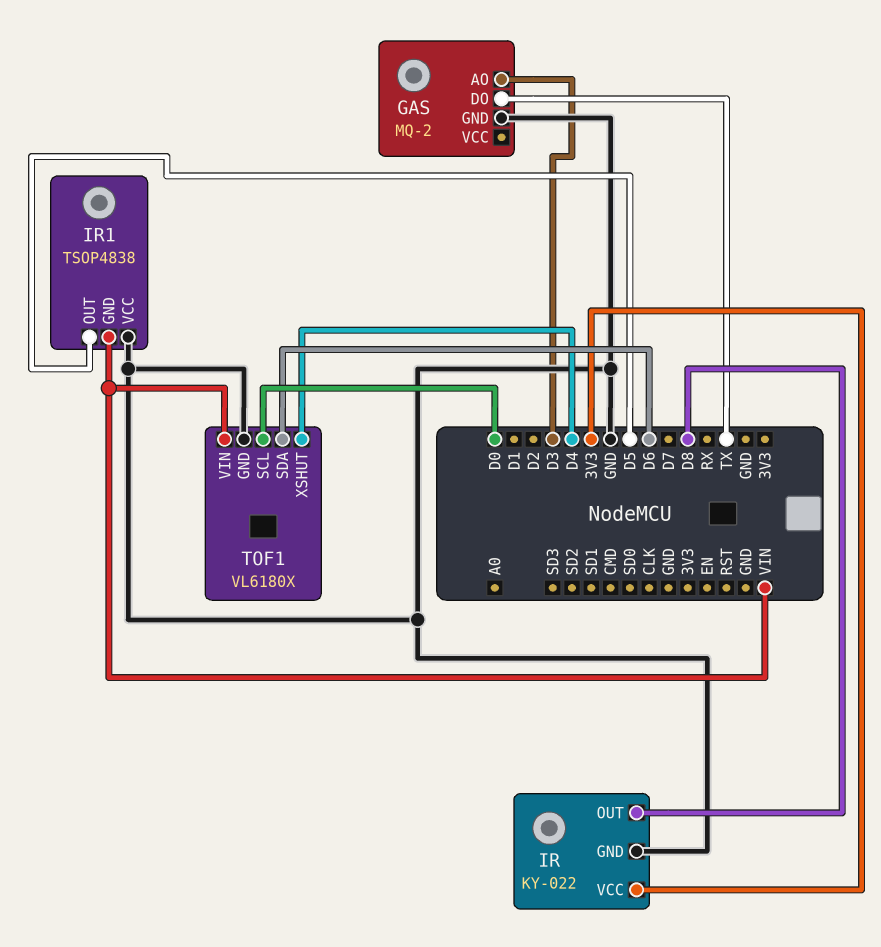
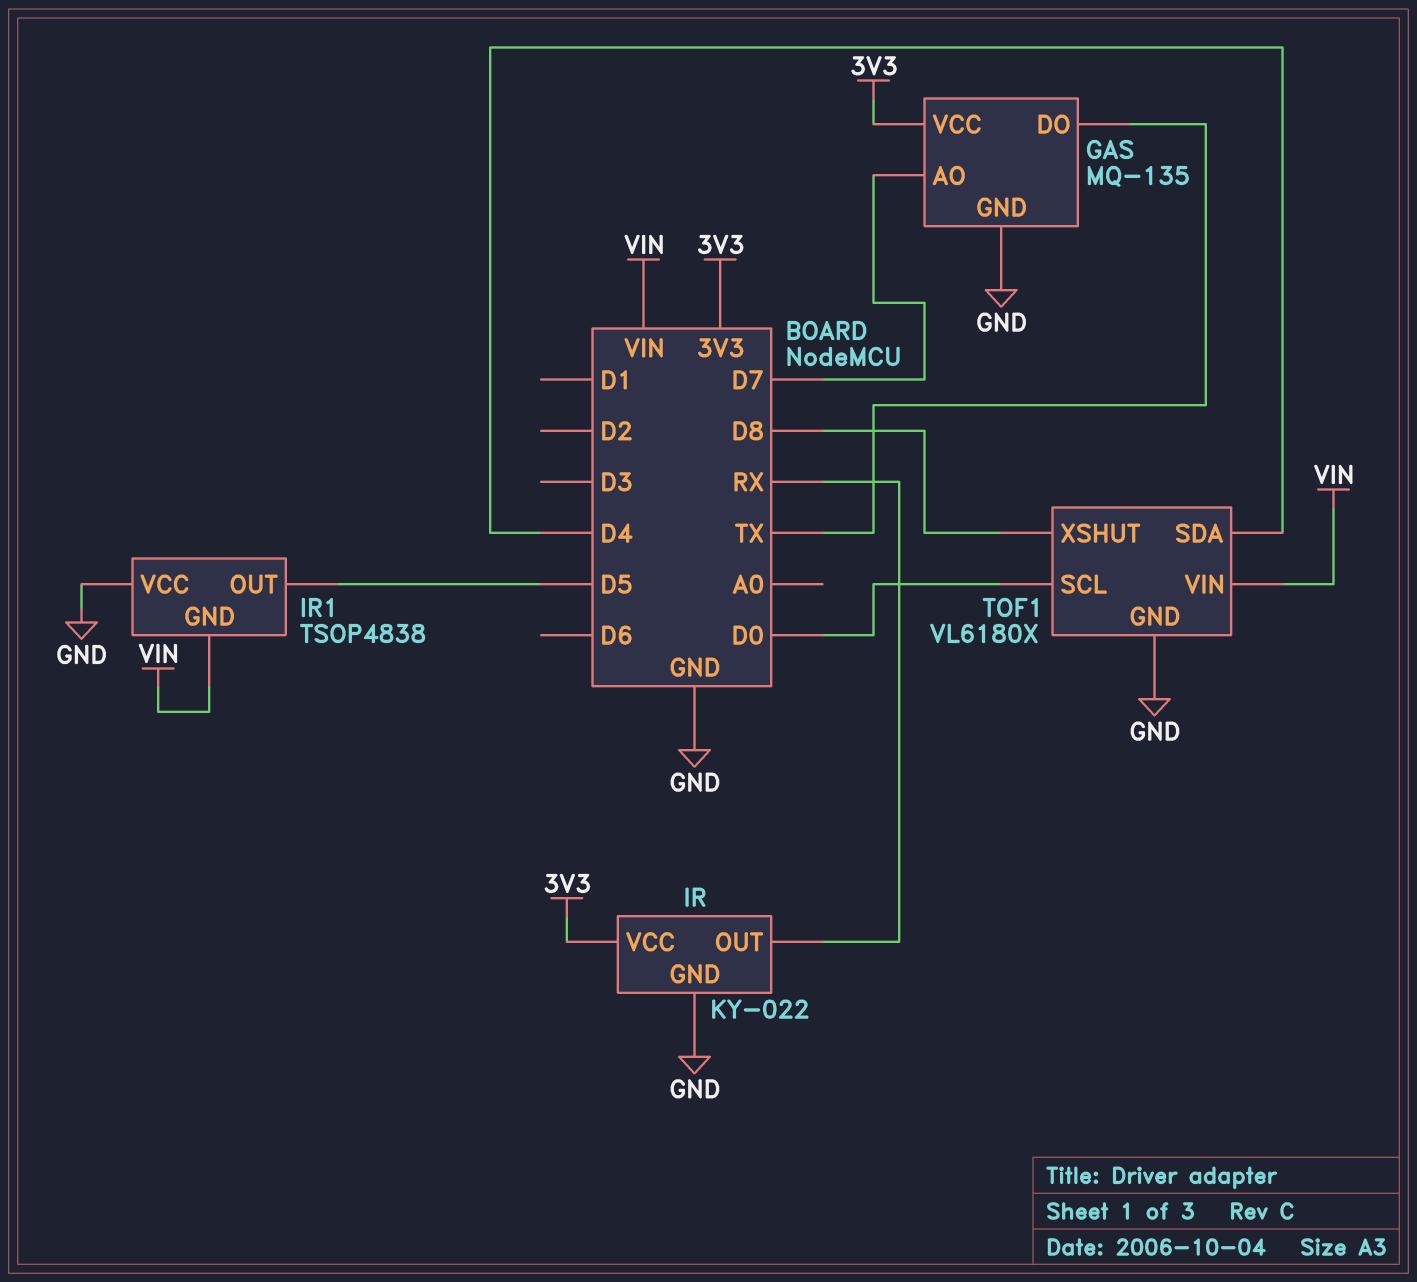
GAS: MQ-2 -> MQ-135
GAS pin AO: D3 -> D7
GAS pin VCC: none -> 3V3
IR pin OUT: D8 -> RX
TOF1 pin SDA: D6 -> D4
TOF1 pin XSHUT: D4 -> D8

